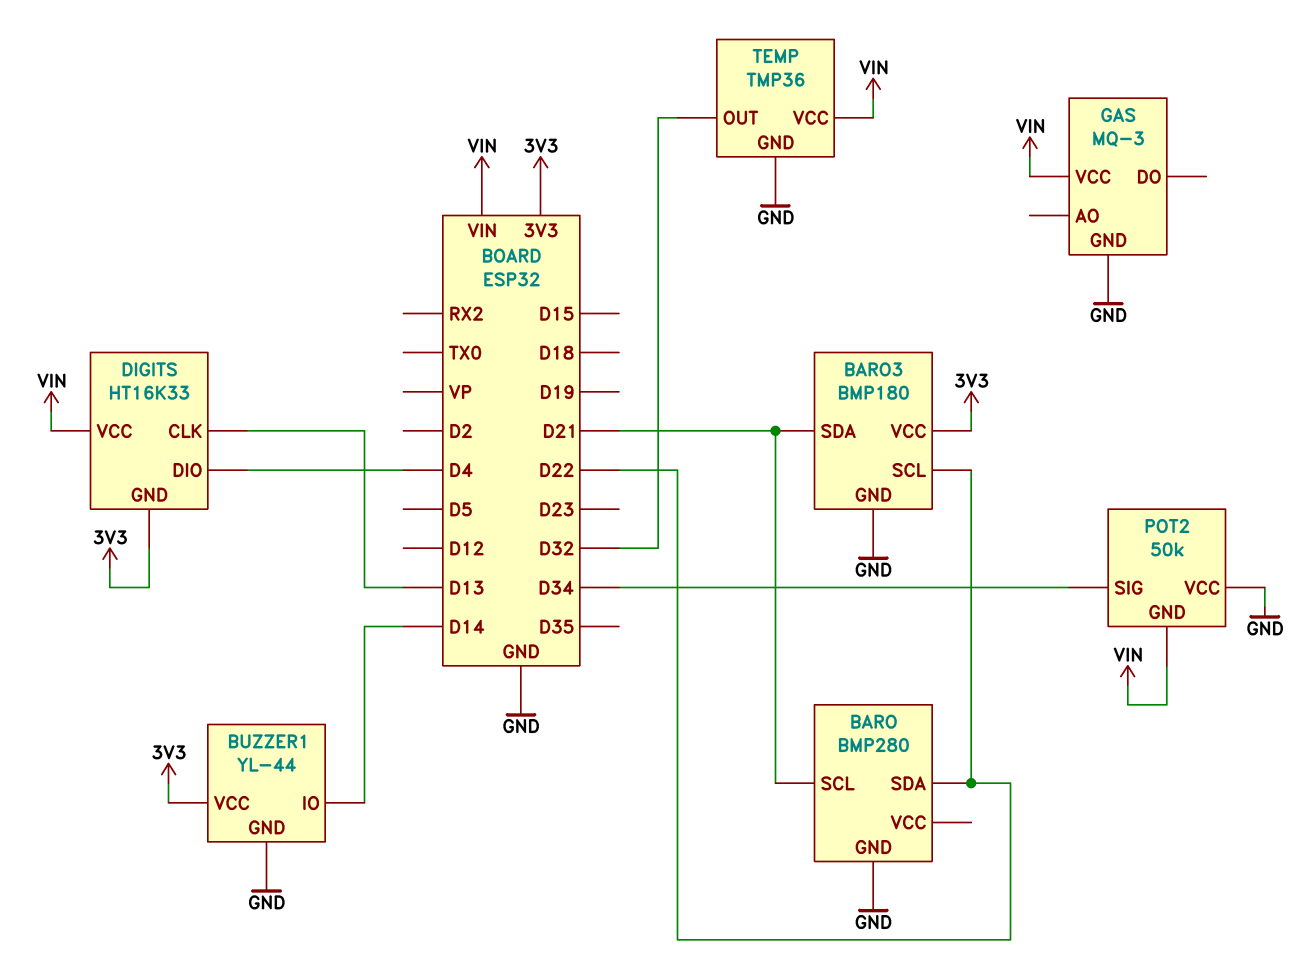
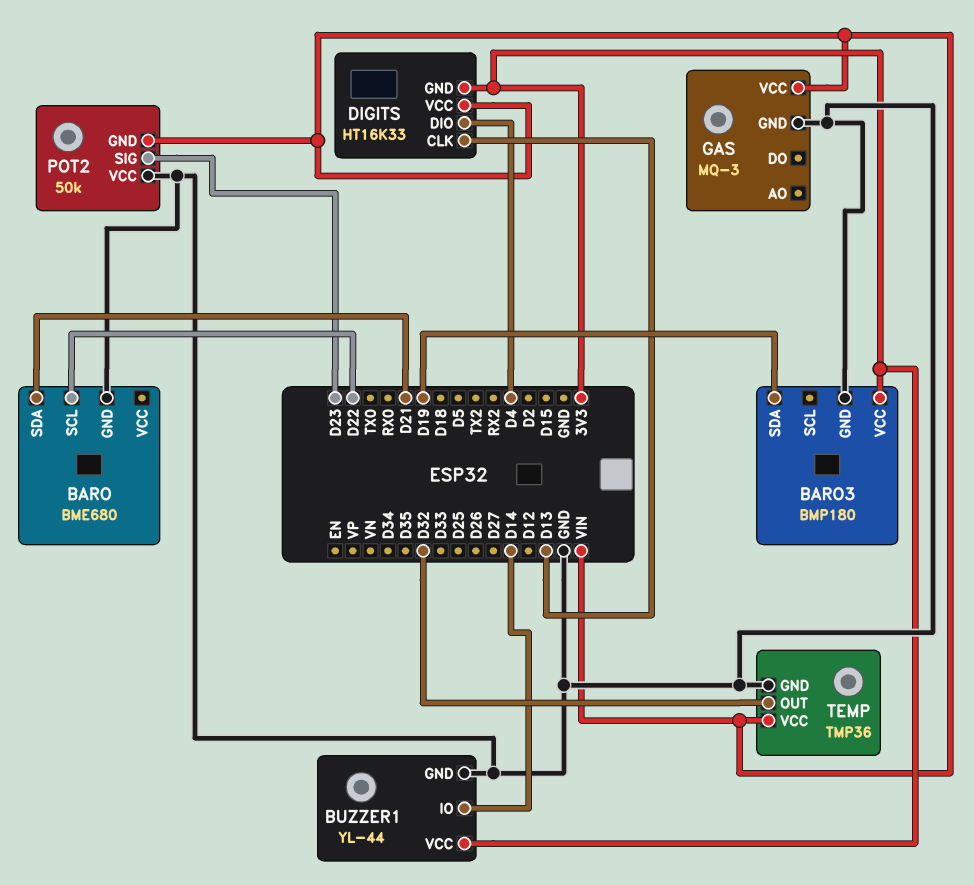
BARO: BMP280 -> BME680
BARO pin SCL: D21 -> D22
BARO pin SDA: D22 -> D21
BARO3 pin SCL: D22 -> none
BARO3 pin SDA: D21 -> D19
POT2 pin SIG: D34 -> D23

